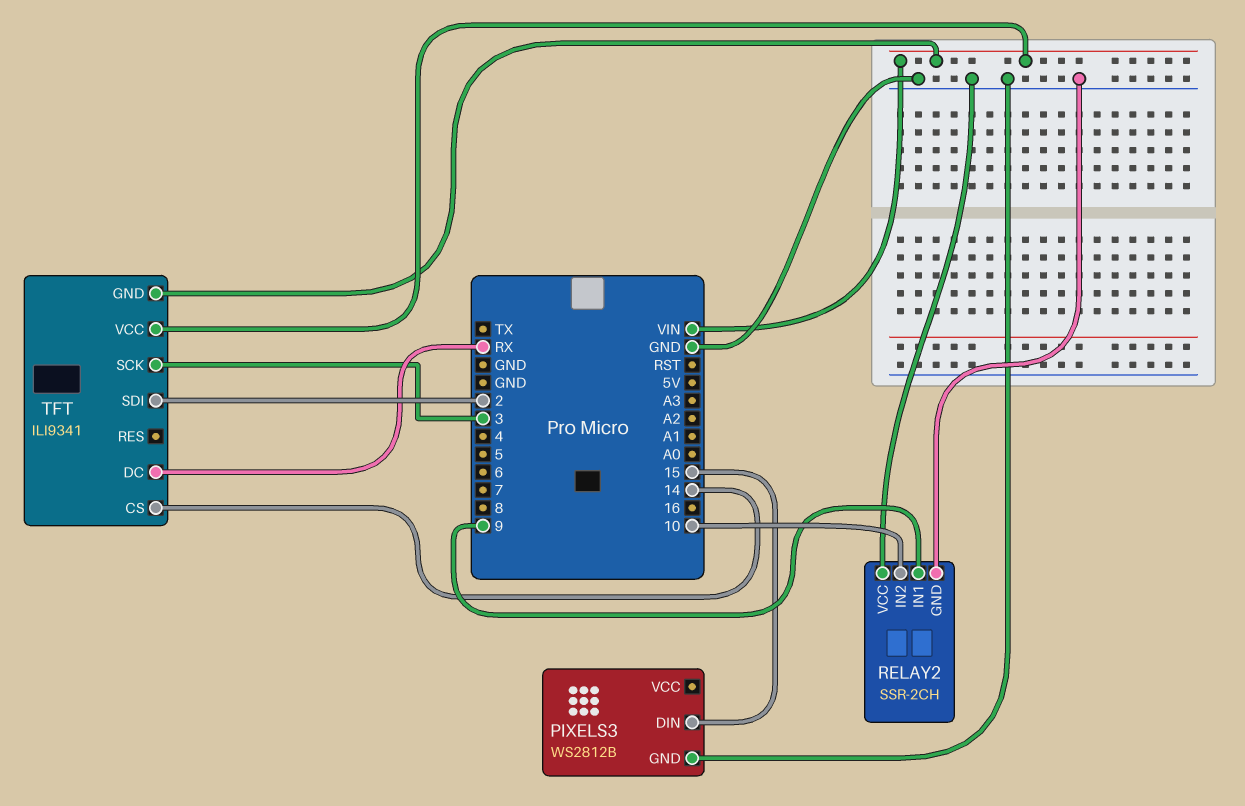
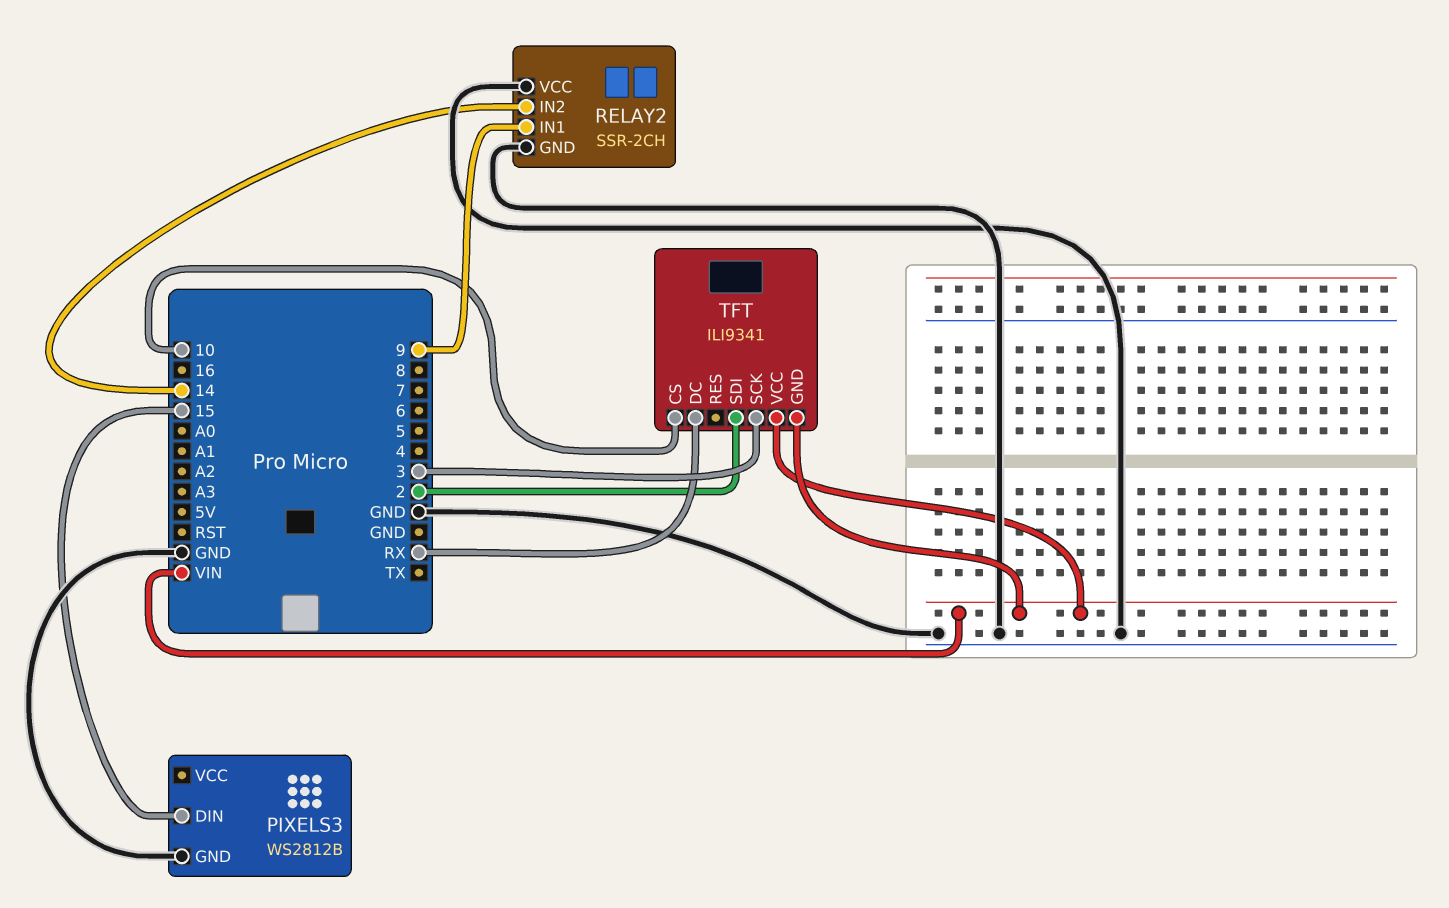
RELAY2 pin IN2: 10 -> 14
TFT pin CS: 14 -> 10

